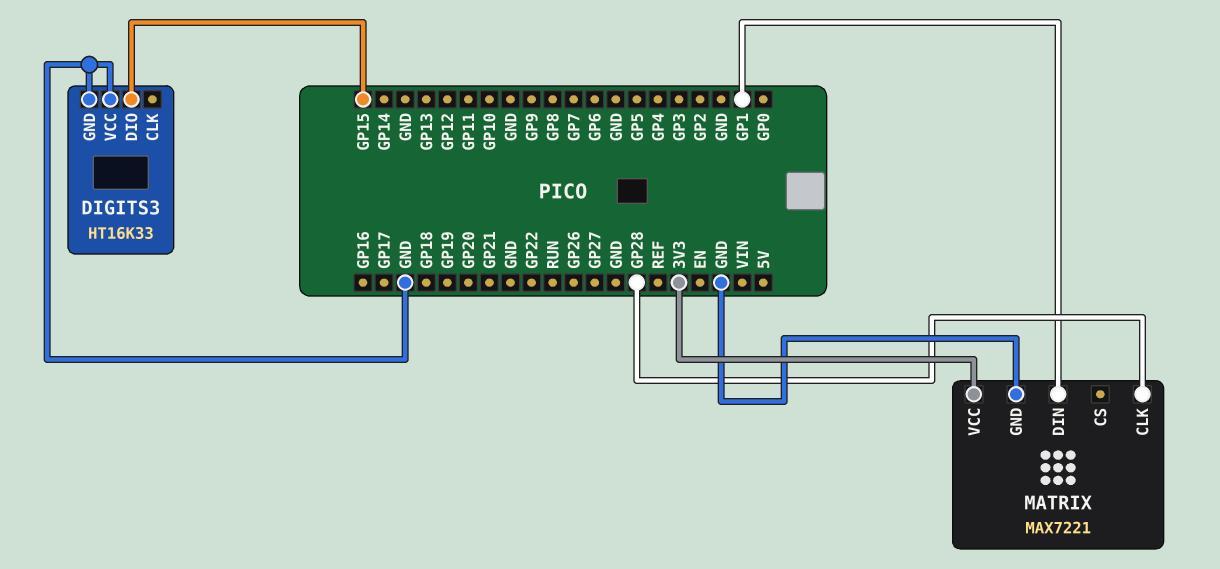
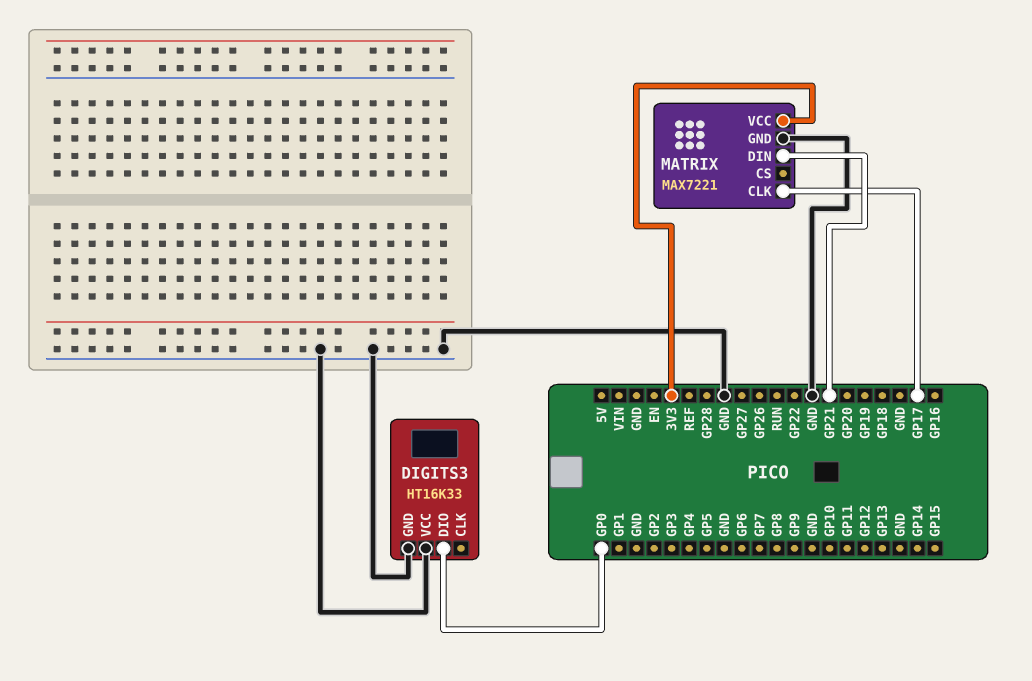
DIGITS3 pin DIO: GP15 -> GP0
MATRIX pin CLK: GP28 -> GP17
MATRIX pin DIN: GP1 -> GP21

